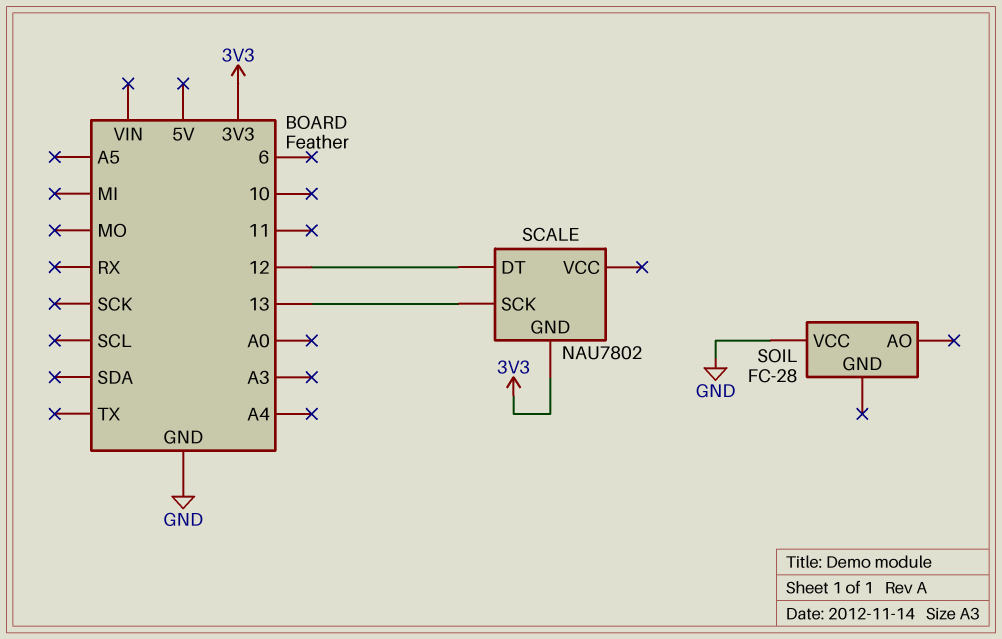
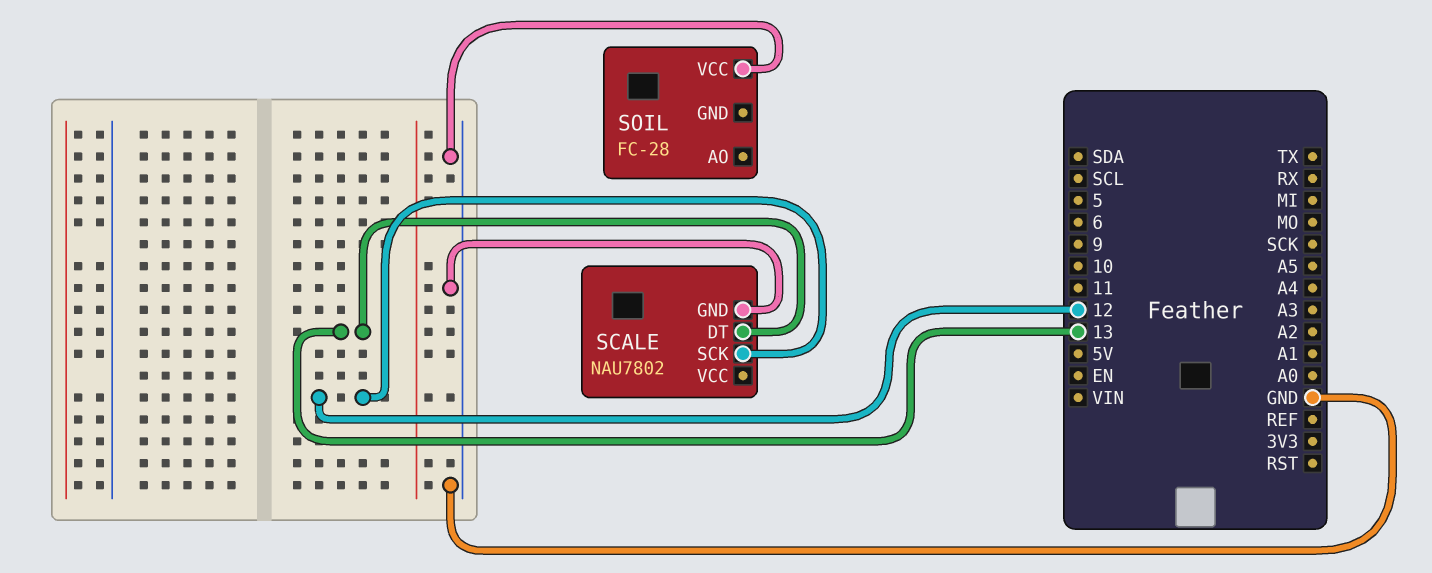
SCALE pin DT: 12 -> 13
SCALE pin GND: 3V3 -> GND
SCALE pin SCK: 13 -> 12

